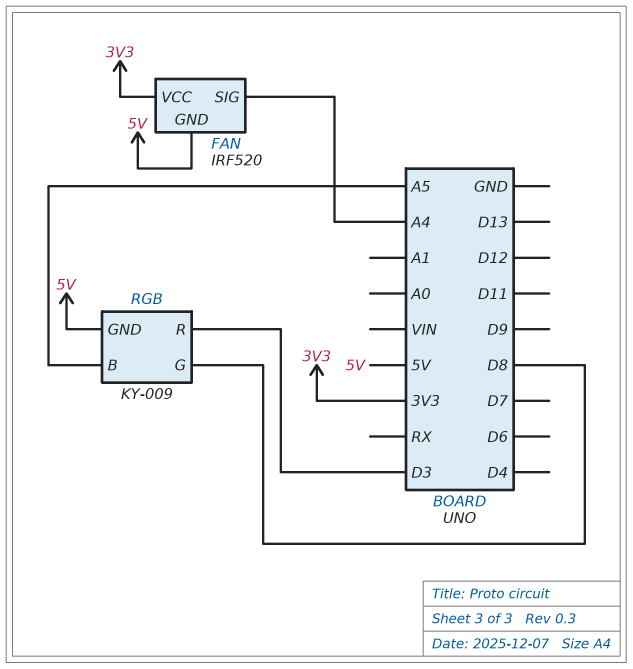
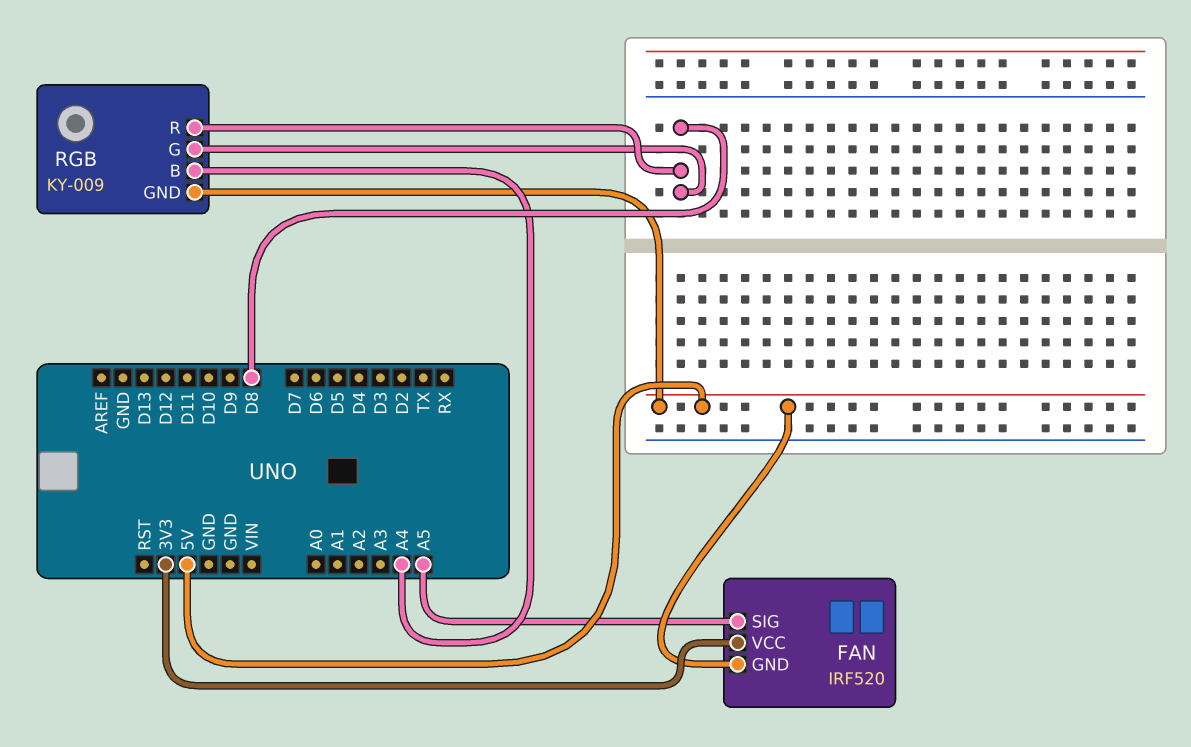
FAN pin SIG: A4 -> A5
RGB pin B: A5 -> A4
RGB pin R: D3 -> D8

